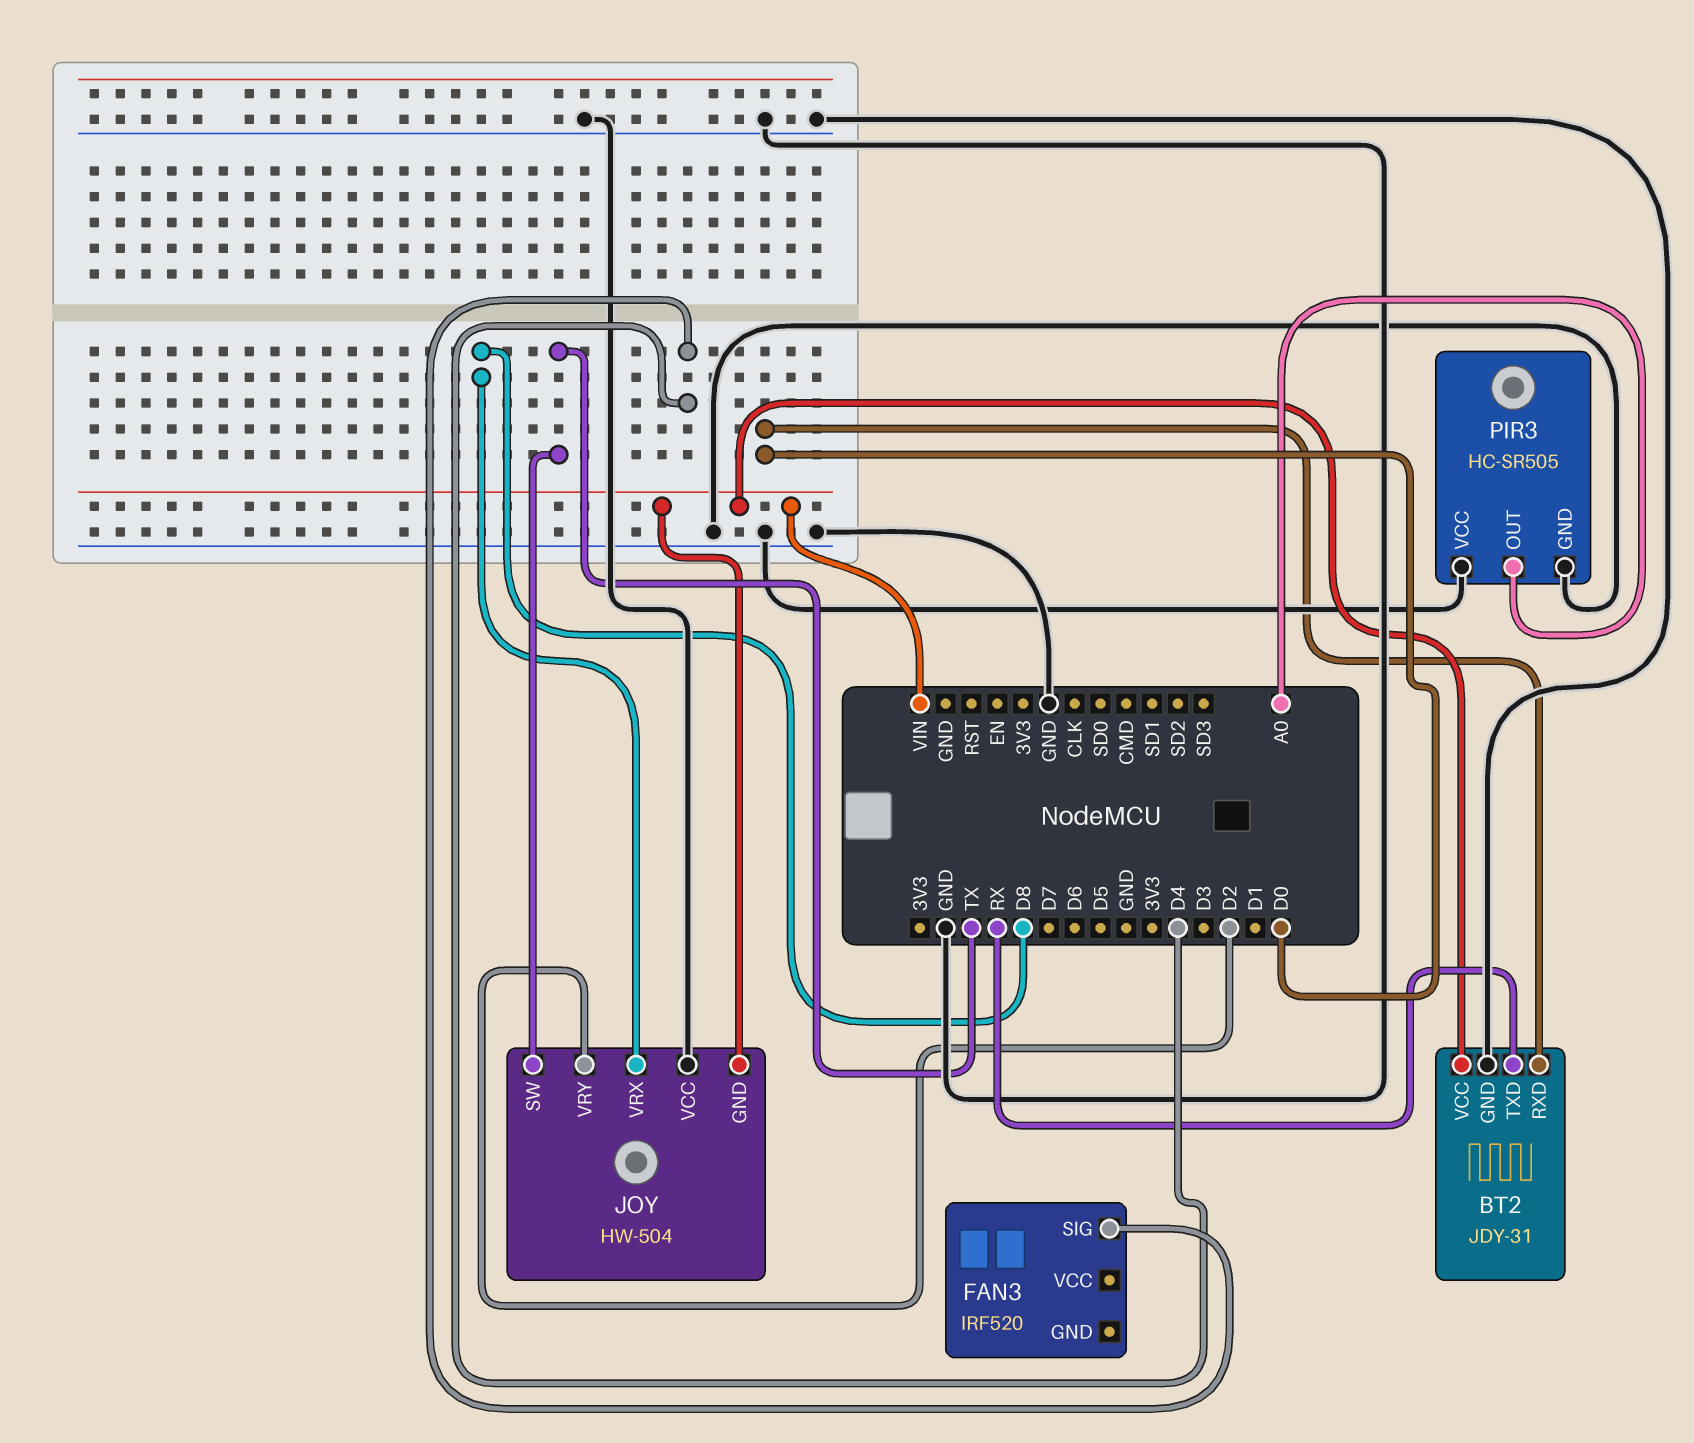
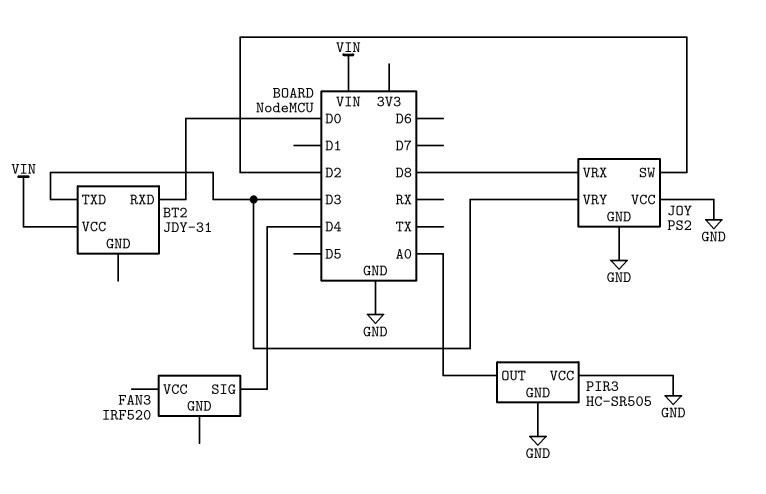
BT2 pin GND: GND -> none
BT2 pin TXD: RX -> D3
JOY: HW-504 -> PS2
JOY pin GND: VIN -> GND
JOY pin SW: TX -> D2
JOY pin VRY: D2 -> D3

